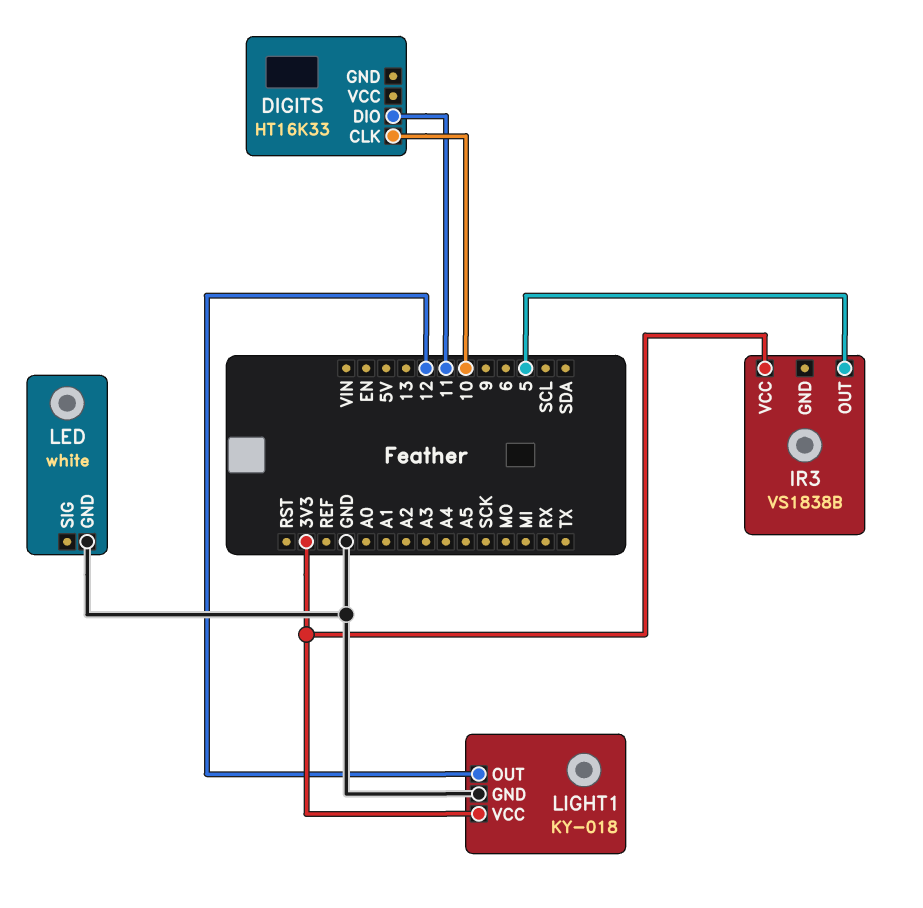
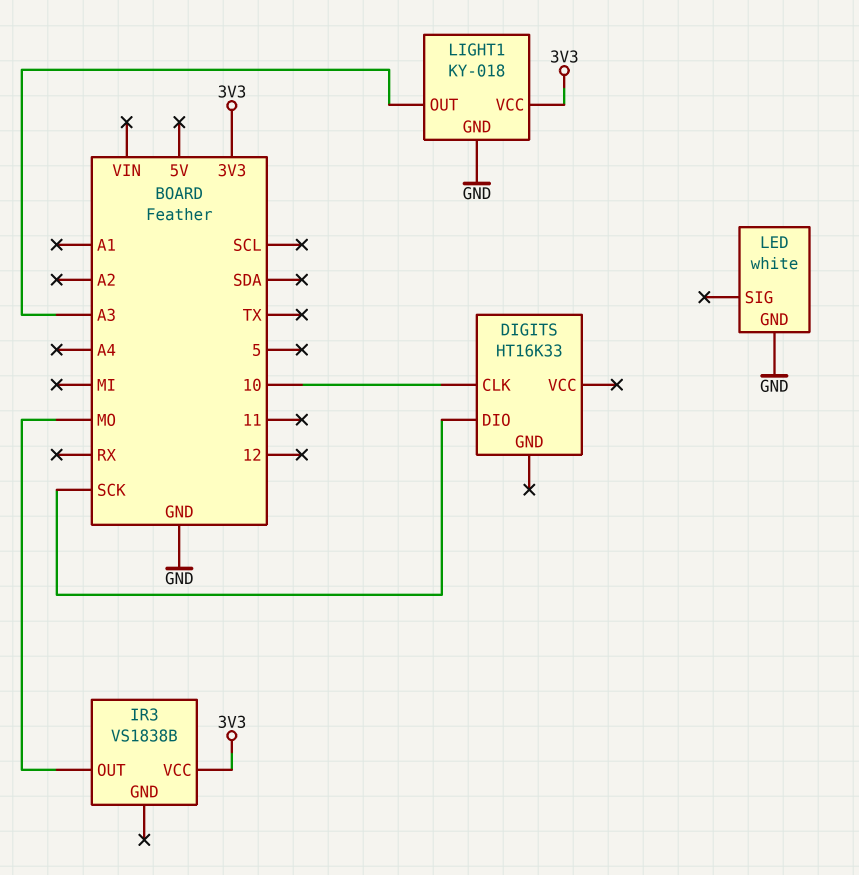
DIGITS pin DIO: 11 -> SCK
IR3 pin OUT: 5 -> MO
LIGHT1 pin OUT: 12 -> A3

